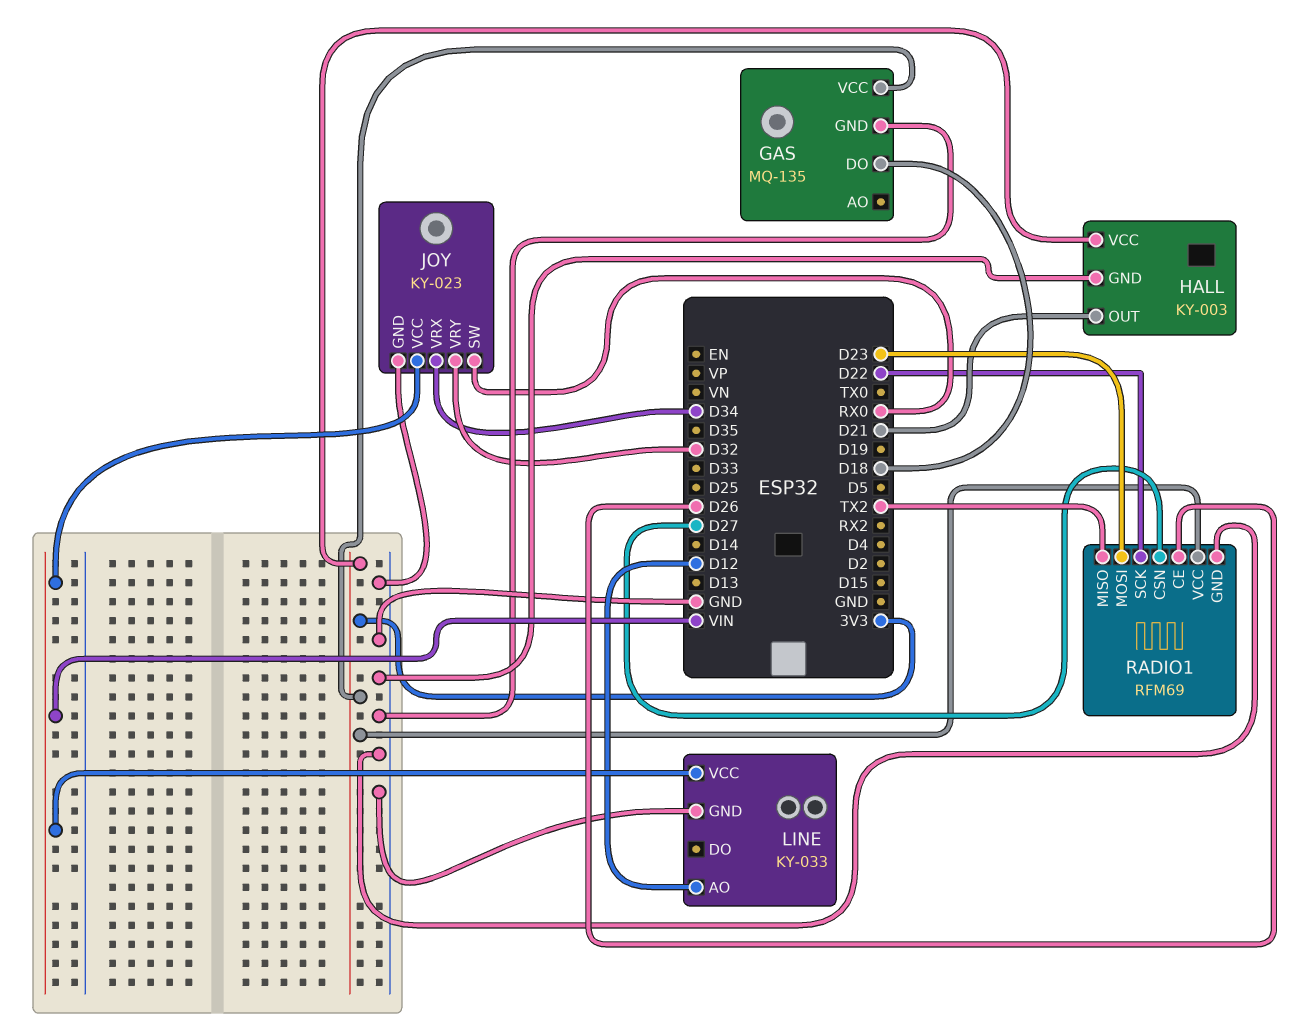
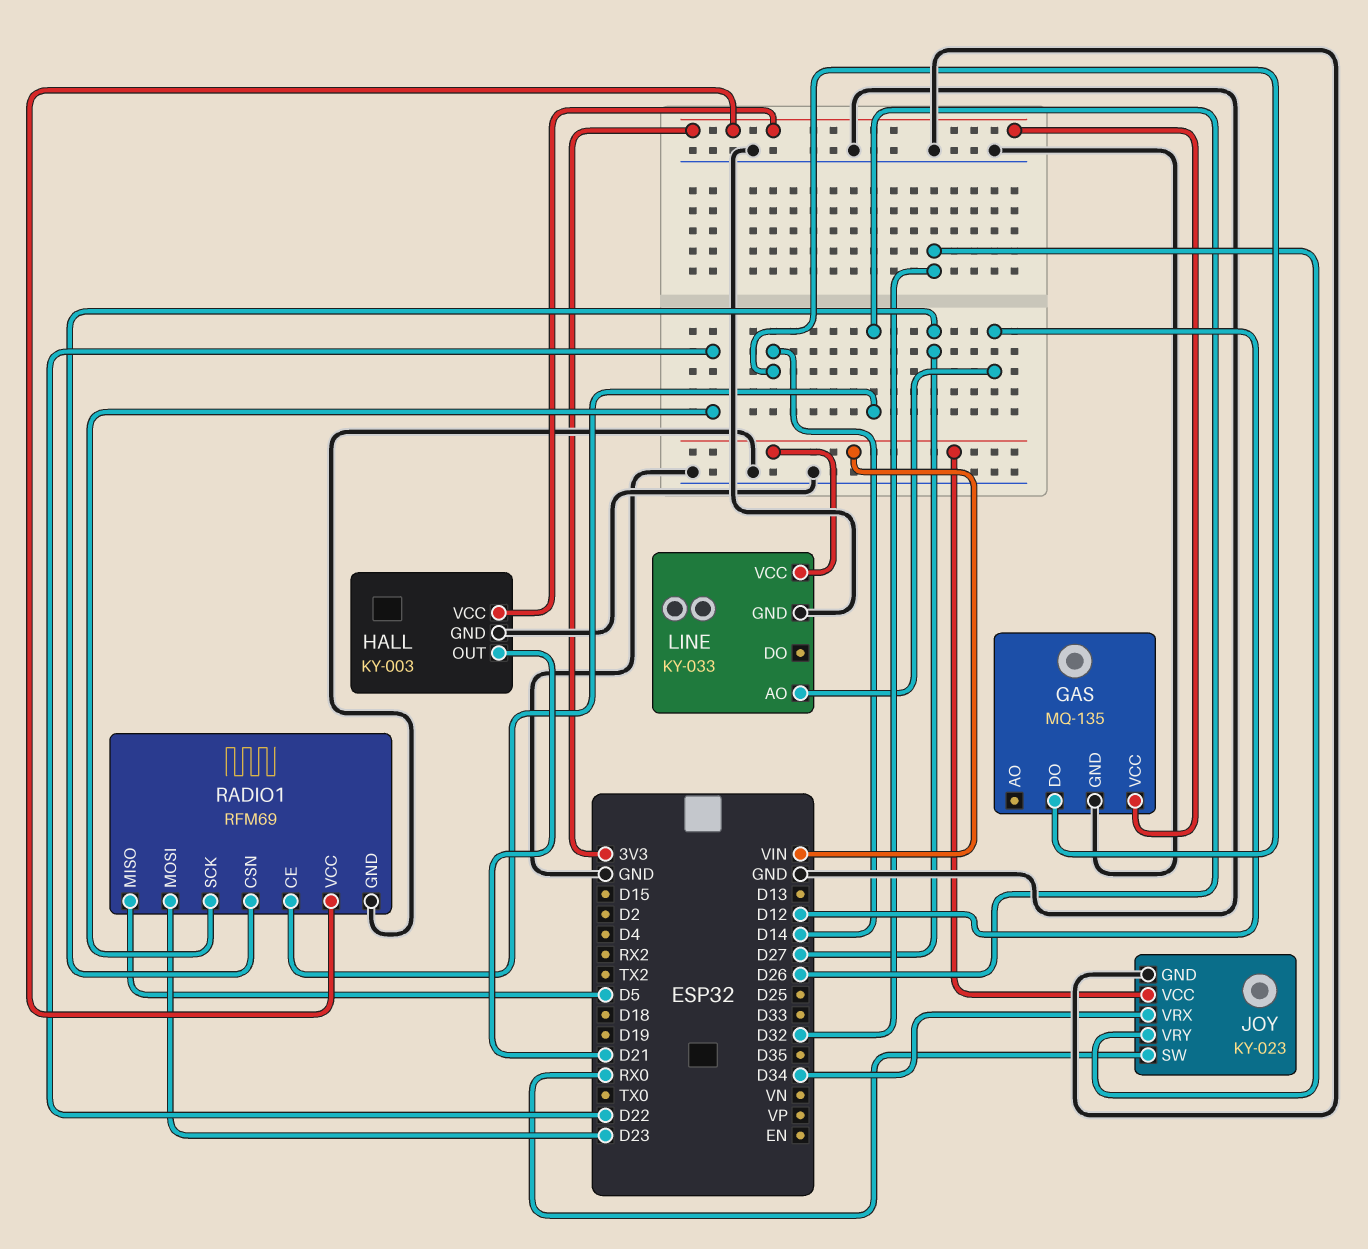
GAS pin DO: D18 -> D14
RADIO1 pin MISO: TX2 -> D5

